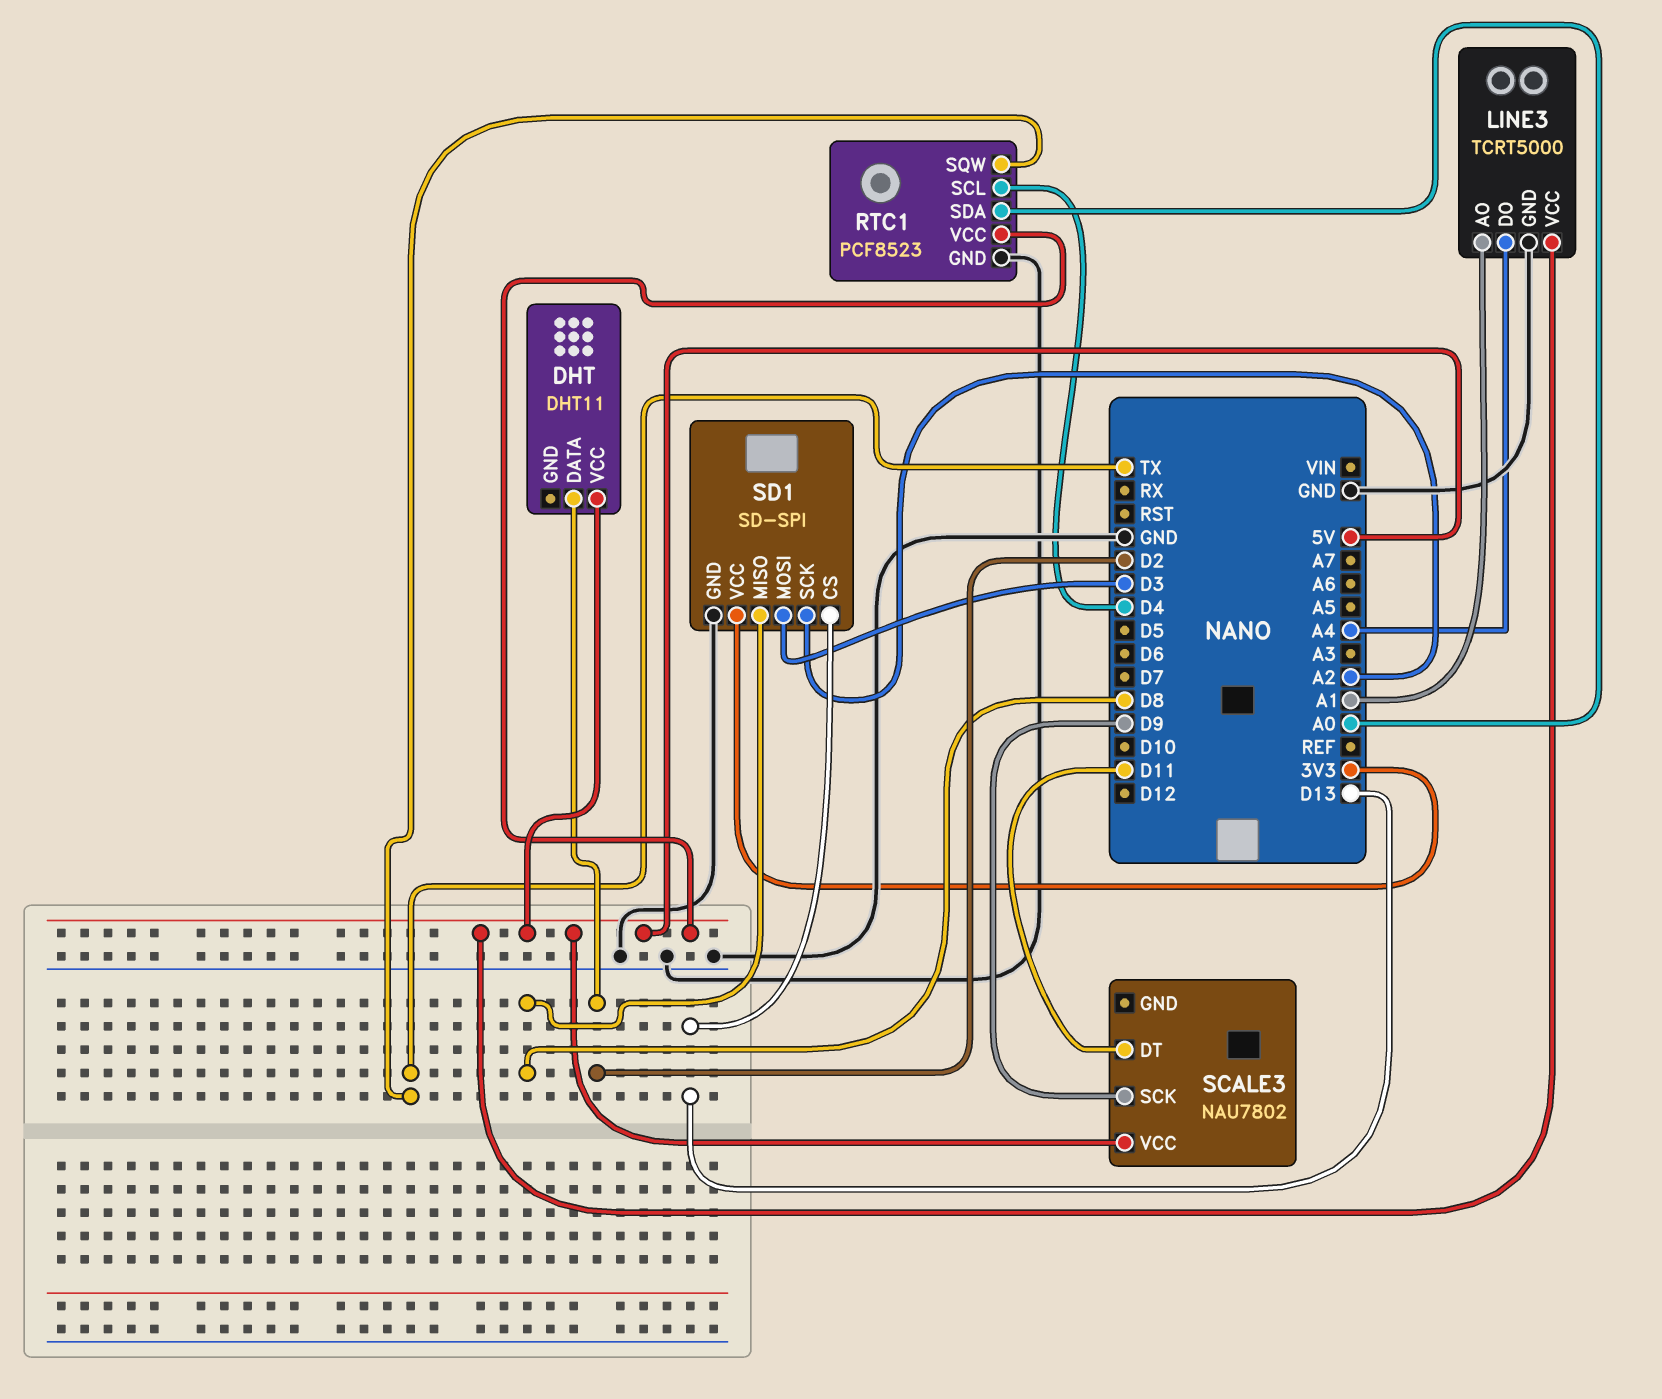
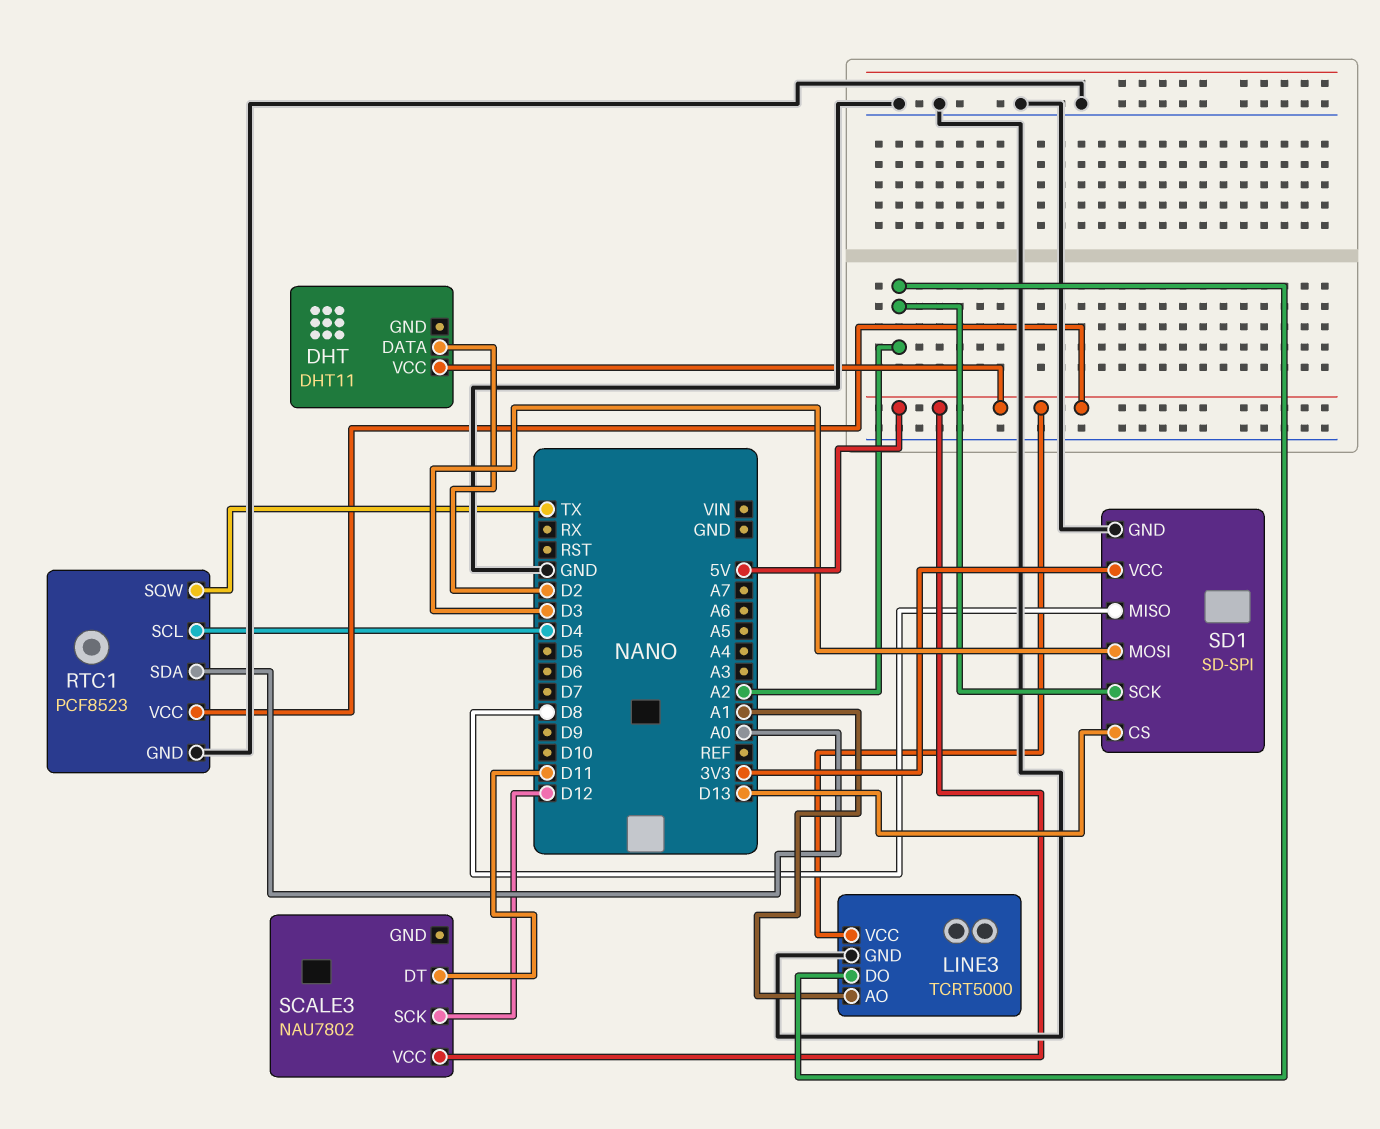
LINE3 pin DO: A4 -> A2
SCALE3 pin SCK: D9 -> D12

